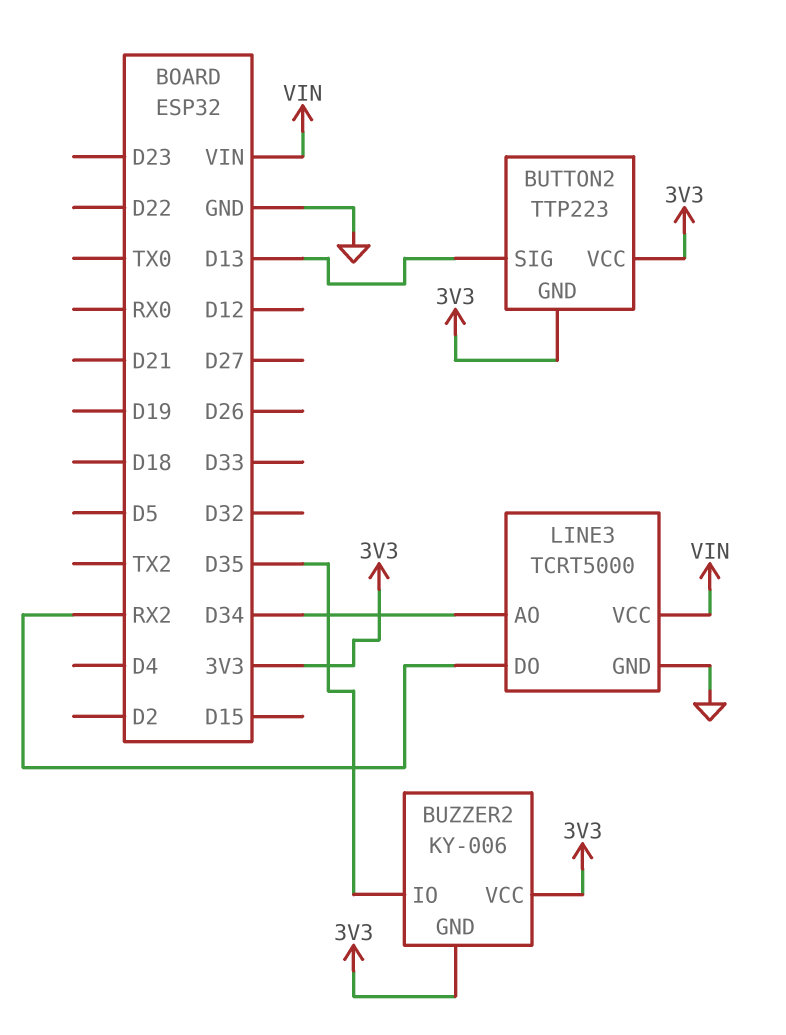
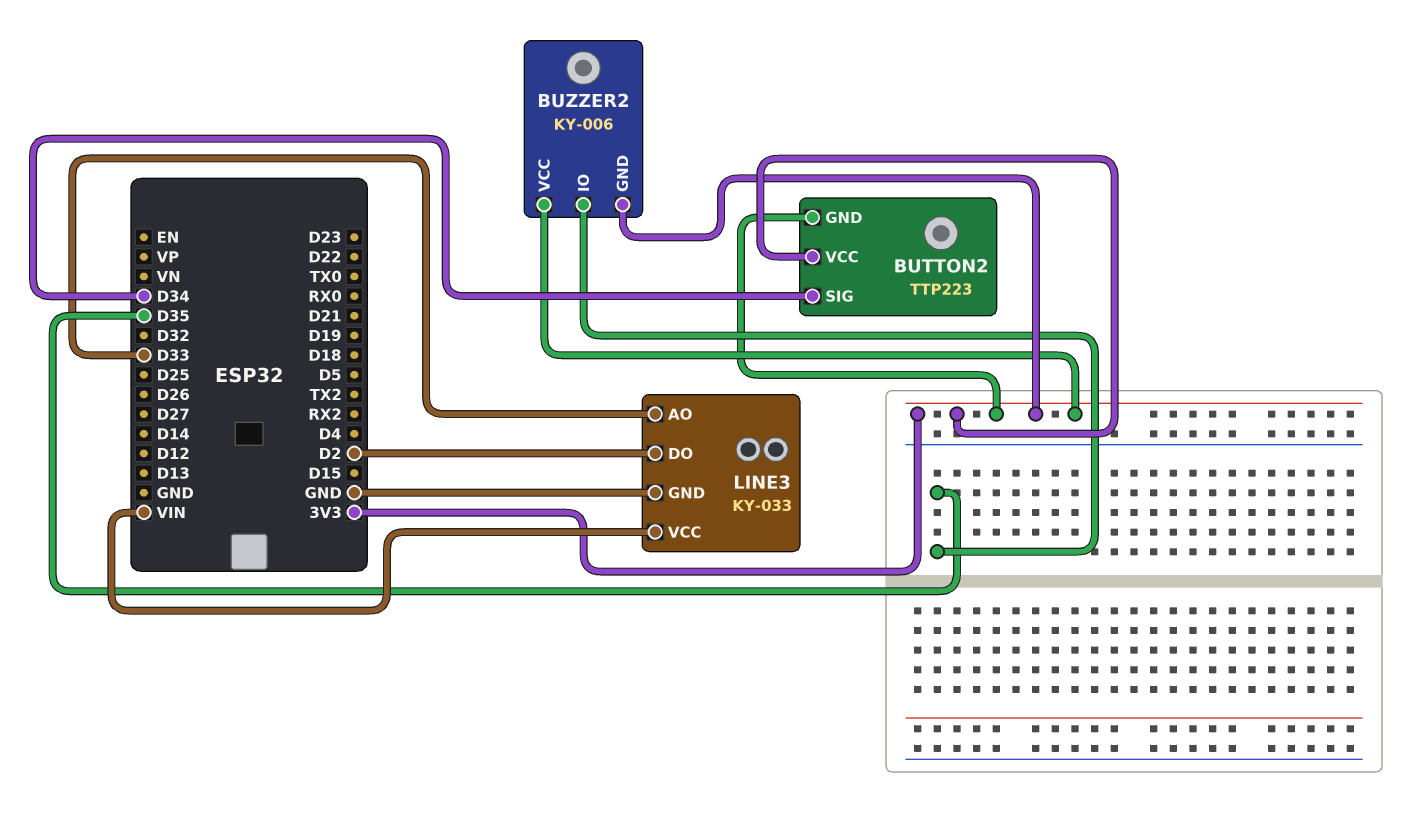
BUTTON2 pin SIG: D13 -> D34
LINE3: TCRT5000 -> KY-033
LINE3 pin AO: D34 -> D33
LINE3 pin DO: RX2 -> D2

